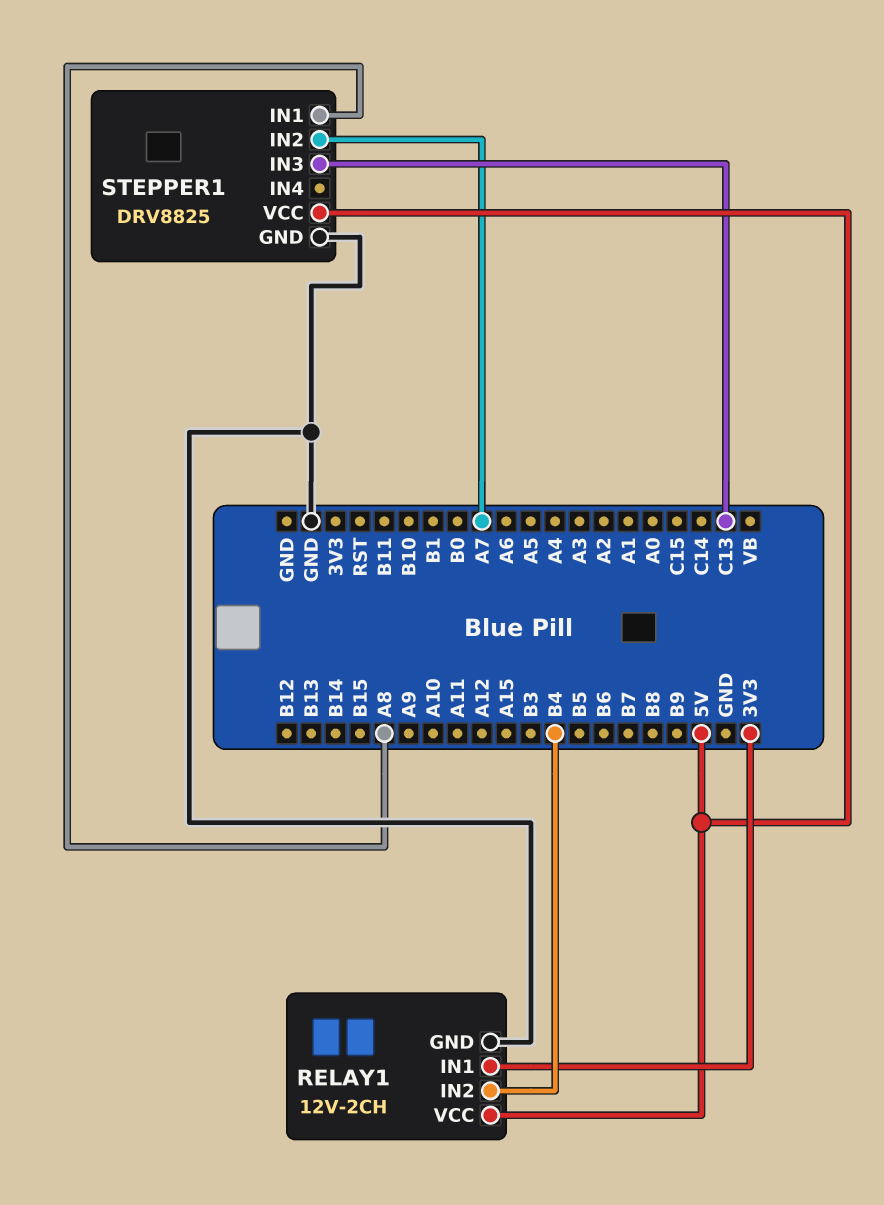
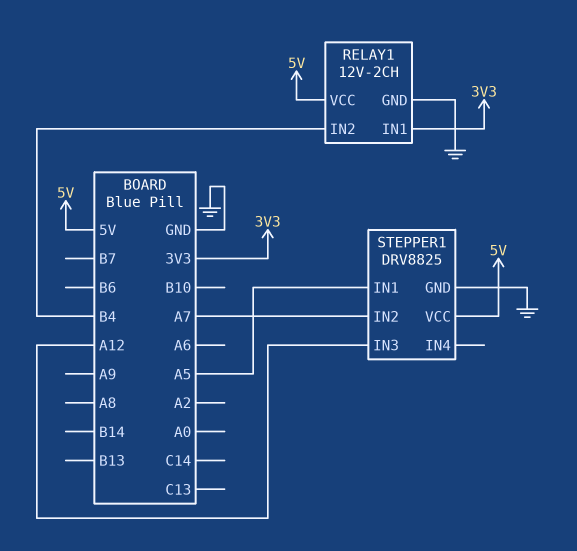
STEPPER1 pin IN1: A8 -> A5
STEPPER1 pin IN3: C13 -> A12

